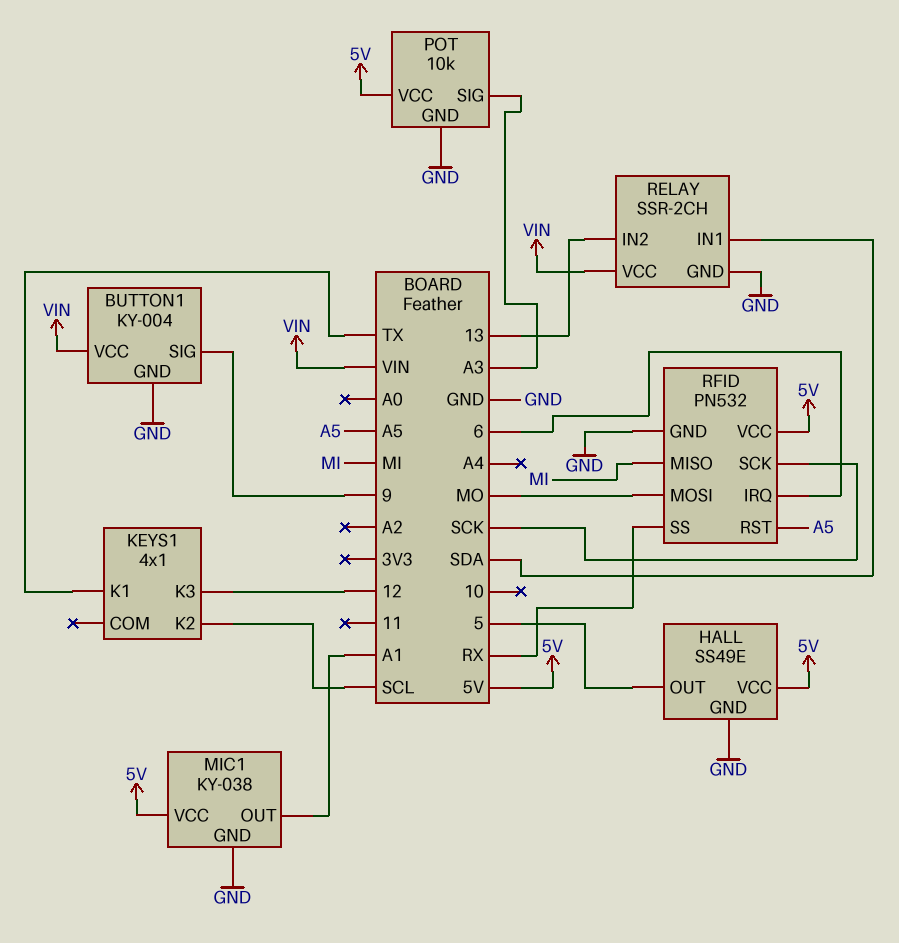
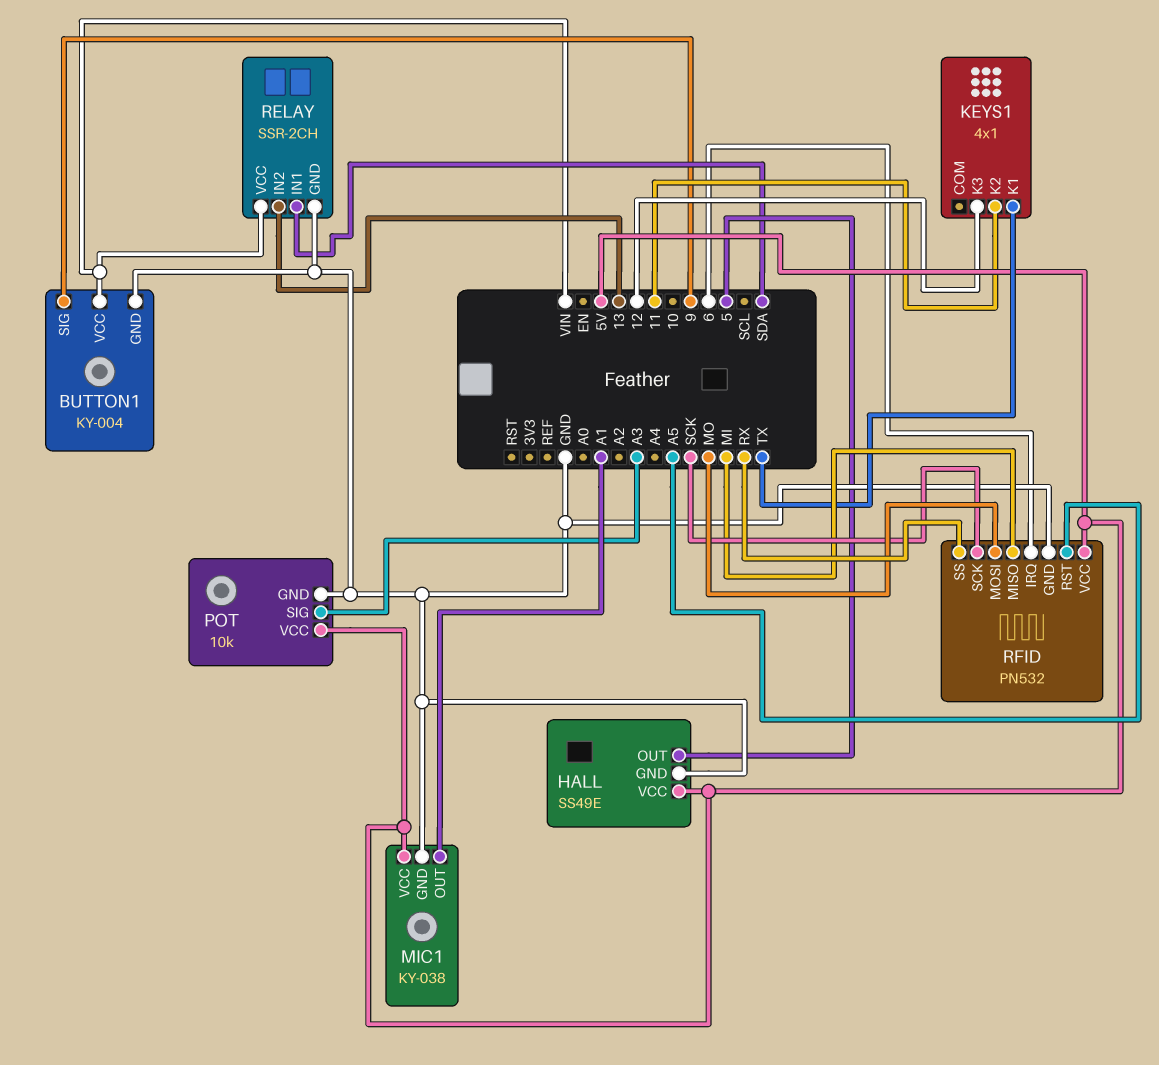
KEYS1 pin K2: SCL -> 11

